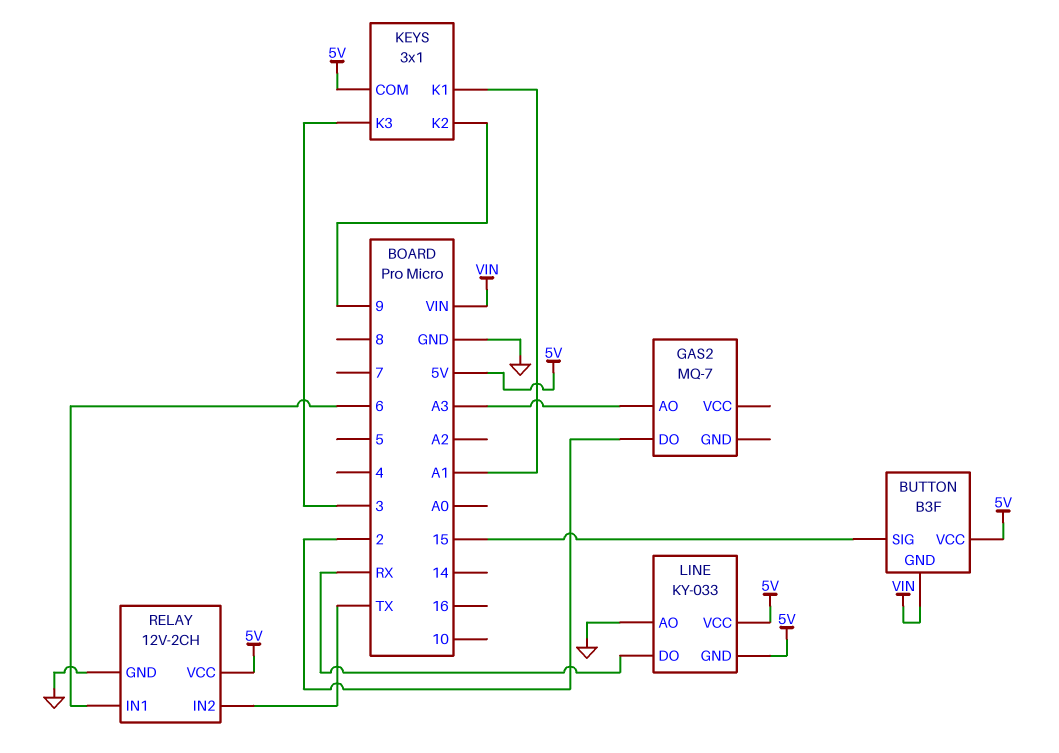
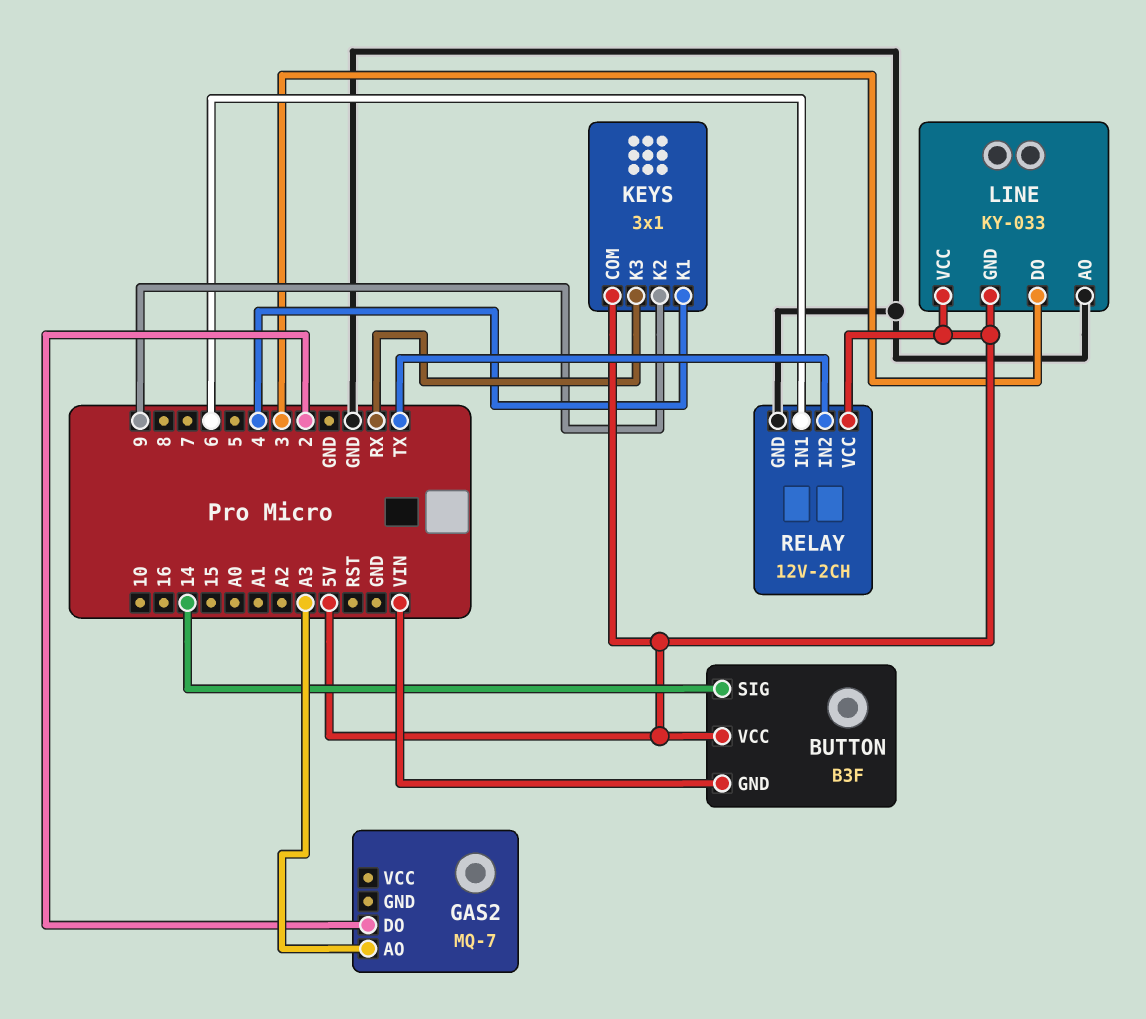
BUTTON pin SIG: 15 -> 14
KEYS pin K1: A1 -> 4
KEYS pin K3: 3 -> RX
LINE pin DO: RX -> 3

